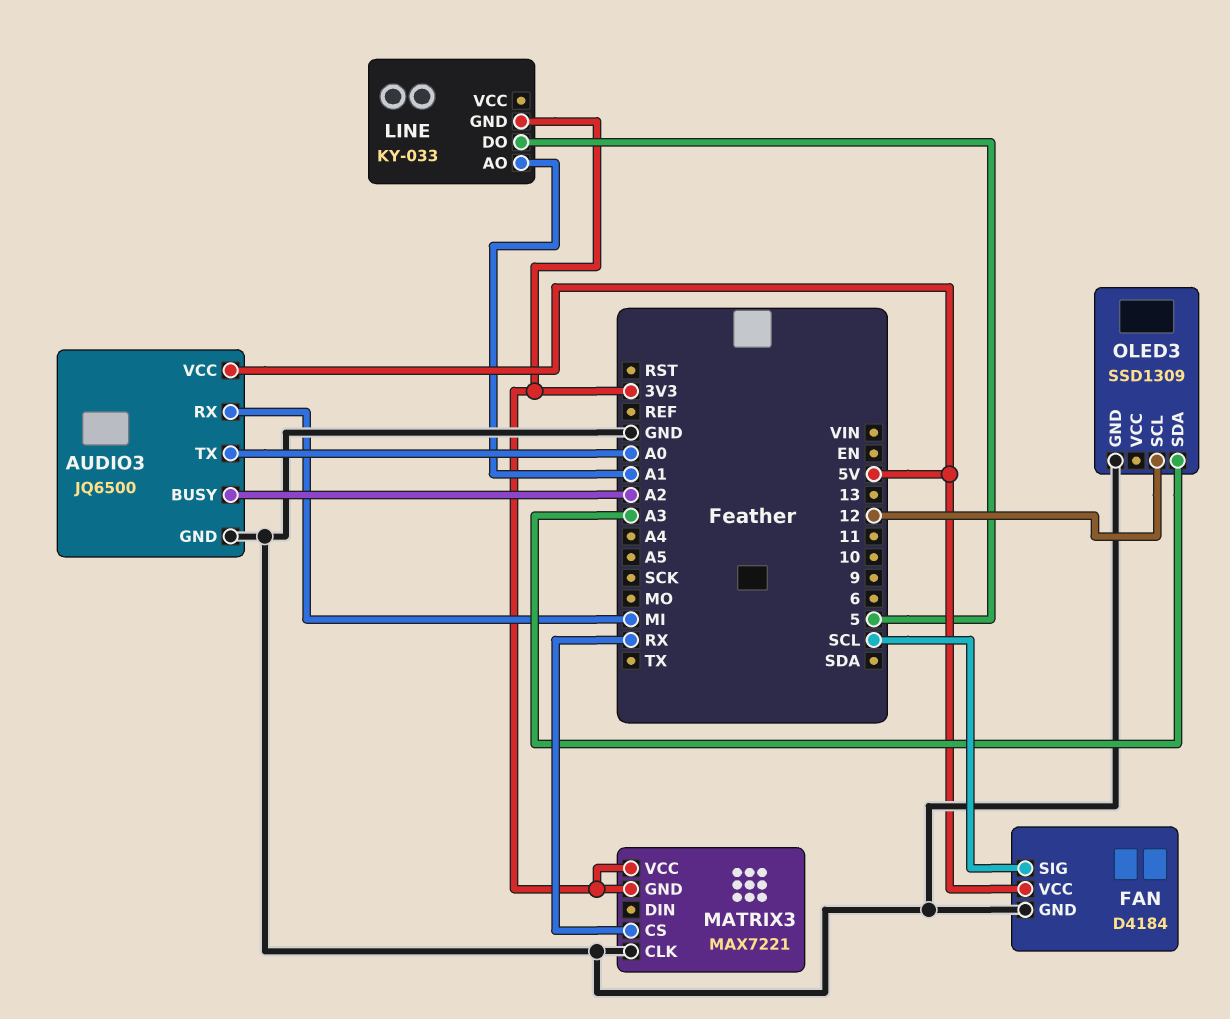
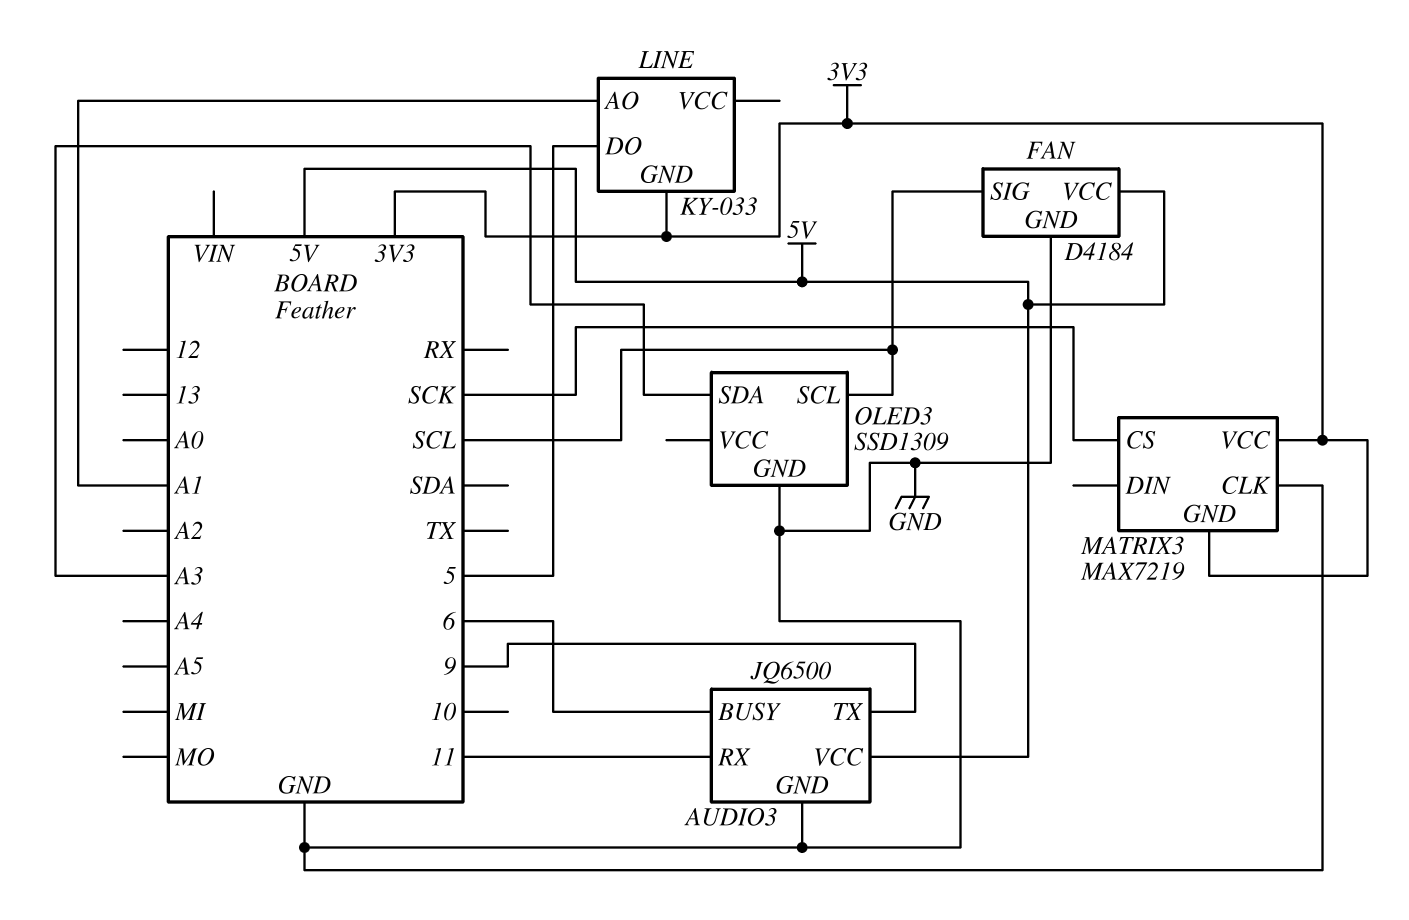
AUDIO3 pin BUSY: A2 -> 6
AUDIO3 pin RX: MI -> 11
AUDIO3 pin TX: A0 -> 9
MATRIX3: MAX7221 -> MAX7219
MATRIX3 pin CS: RX -> SCK
OLED3 pin SCL: 12 -> SCL

